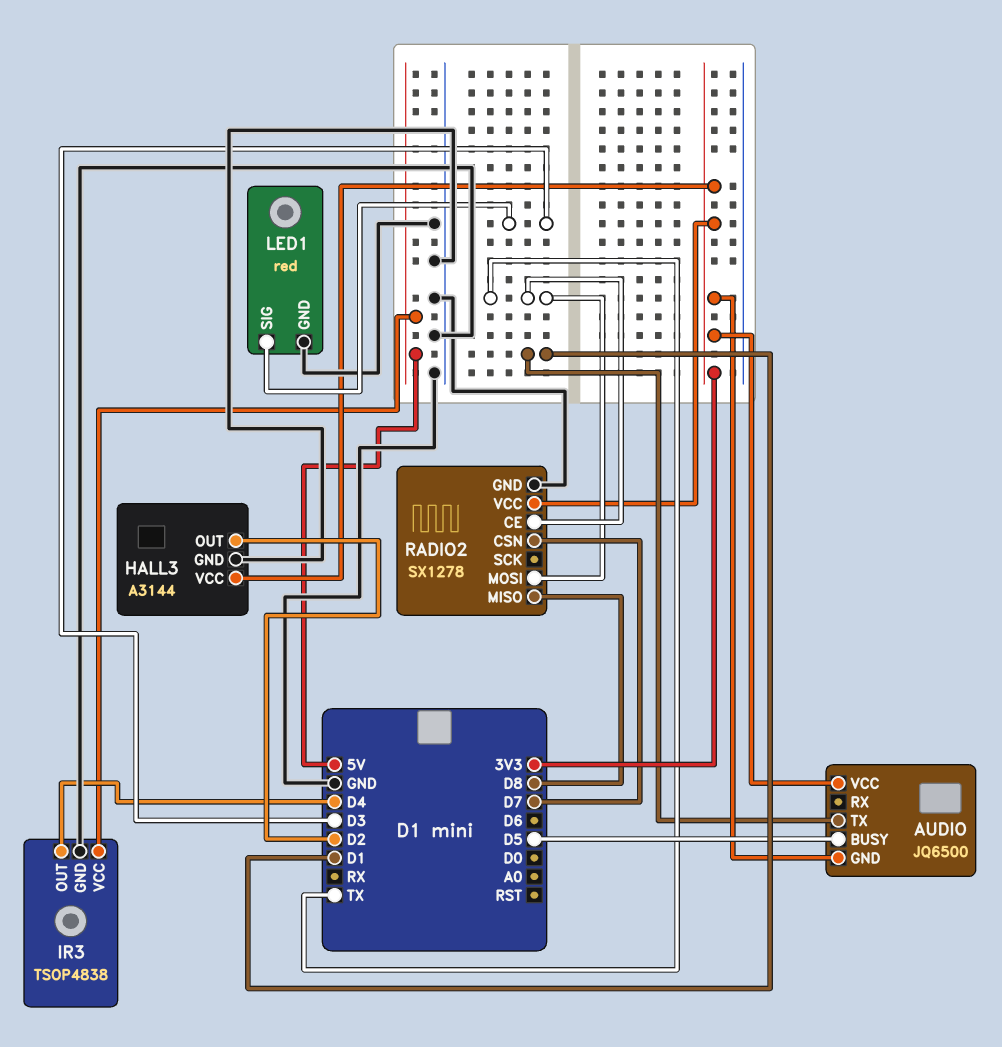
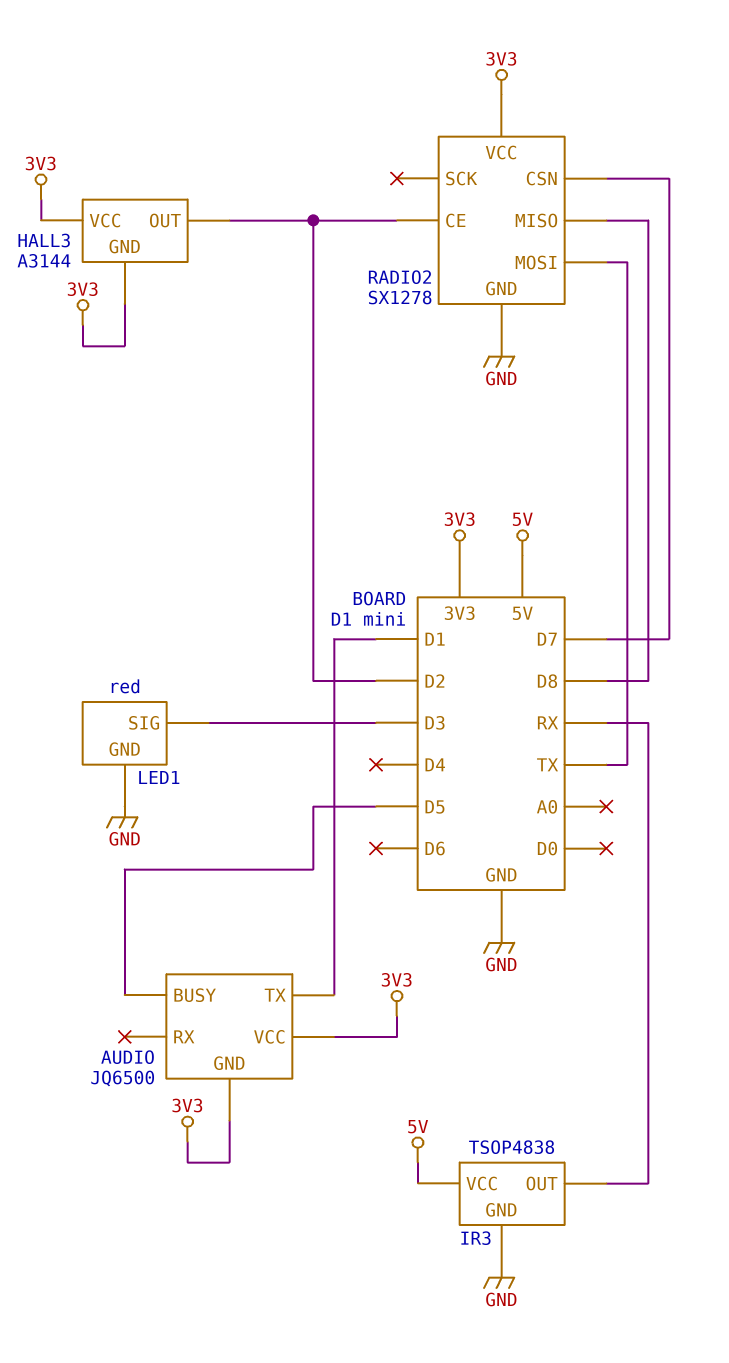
HALL3 pin GND: GND -> 3V3
IR3 pin OUT: D4 -> RX
RADIO2 pin CE: TX -> D2

